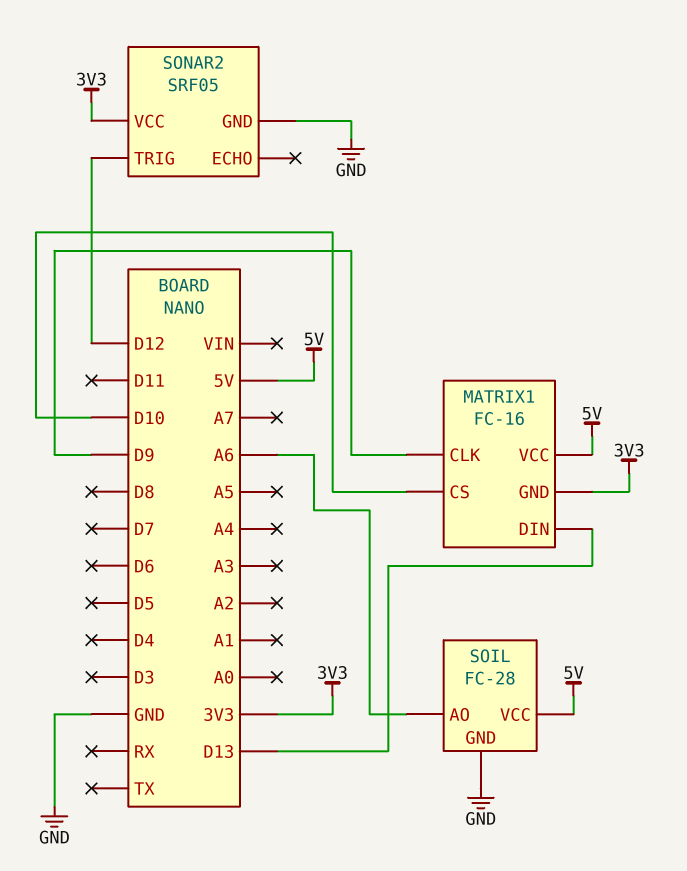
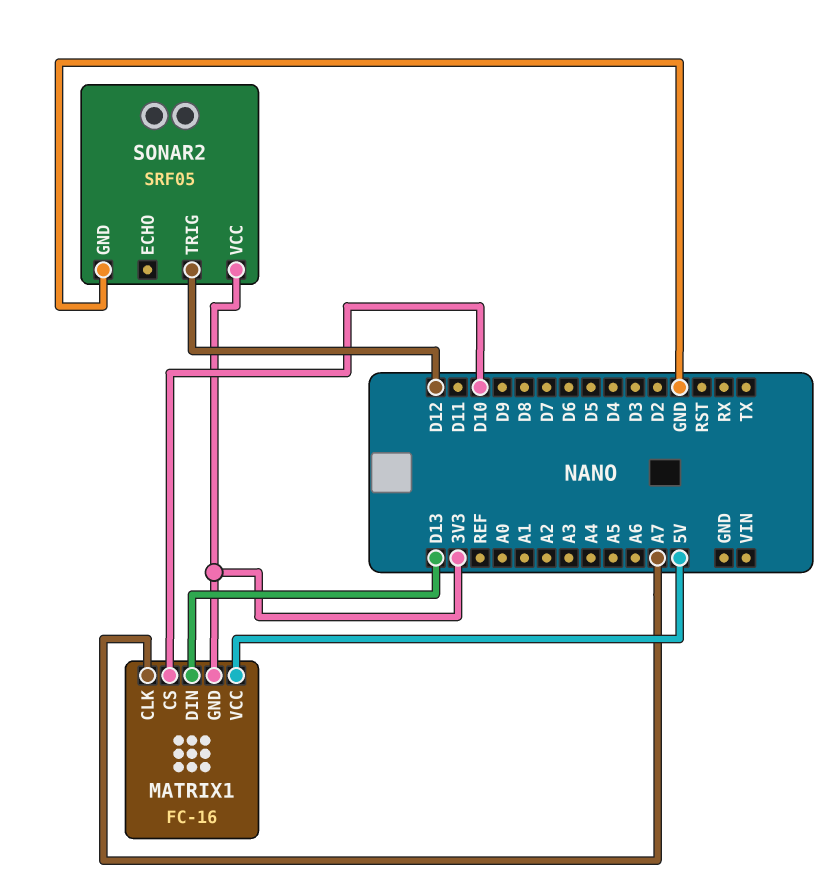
MATRIX1 pin CLK: D9 -> A7
SOIL: FC-28 -> none
SOIL pin AO: A6 -> none
SOIL pin GND: GND -> none
SOIL pin VCC: 5V -> none

